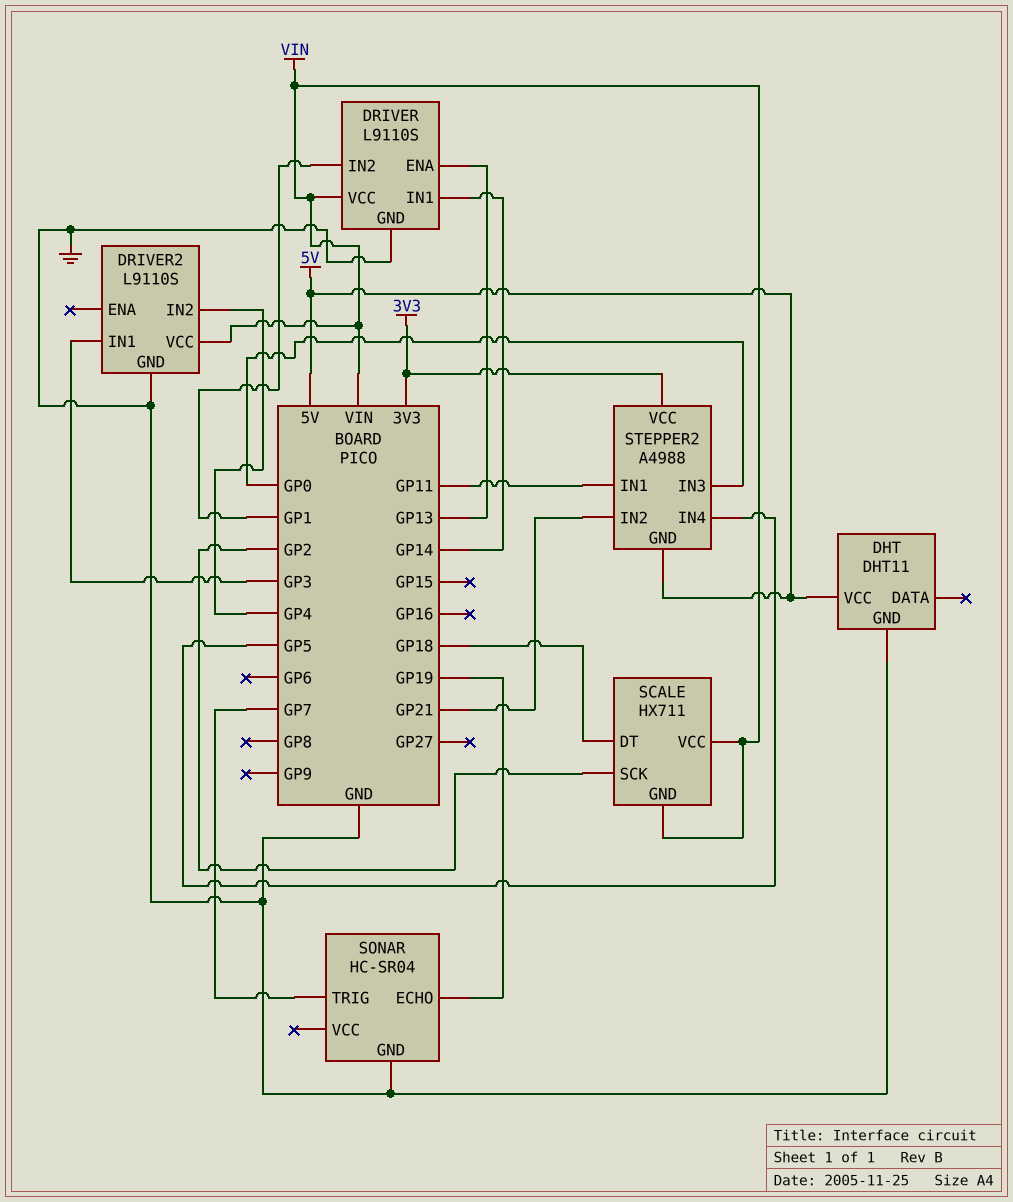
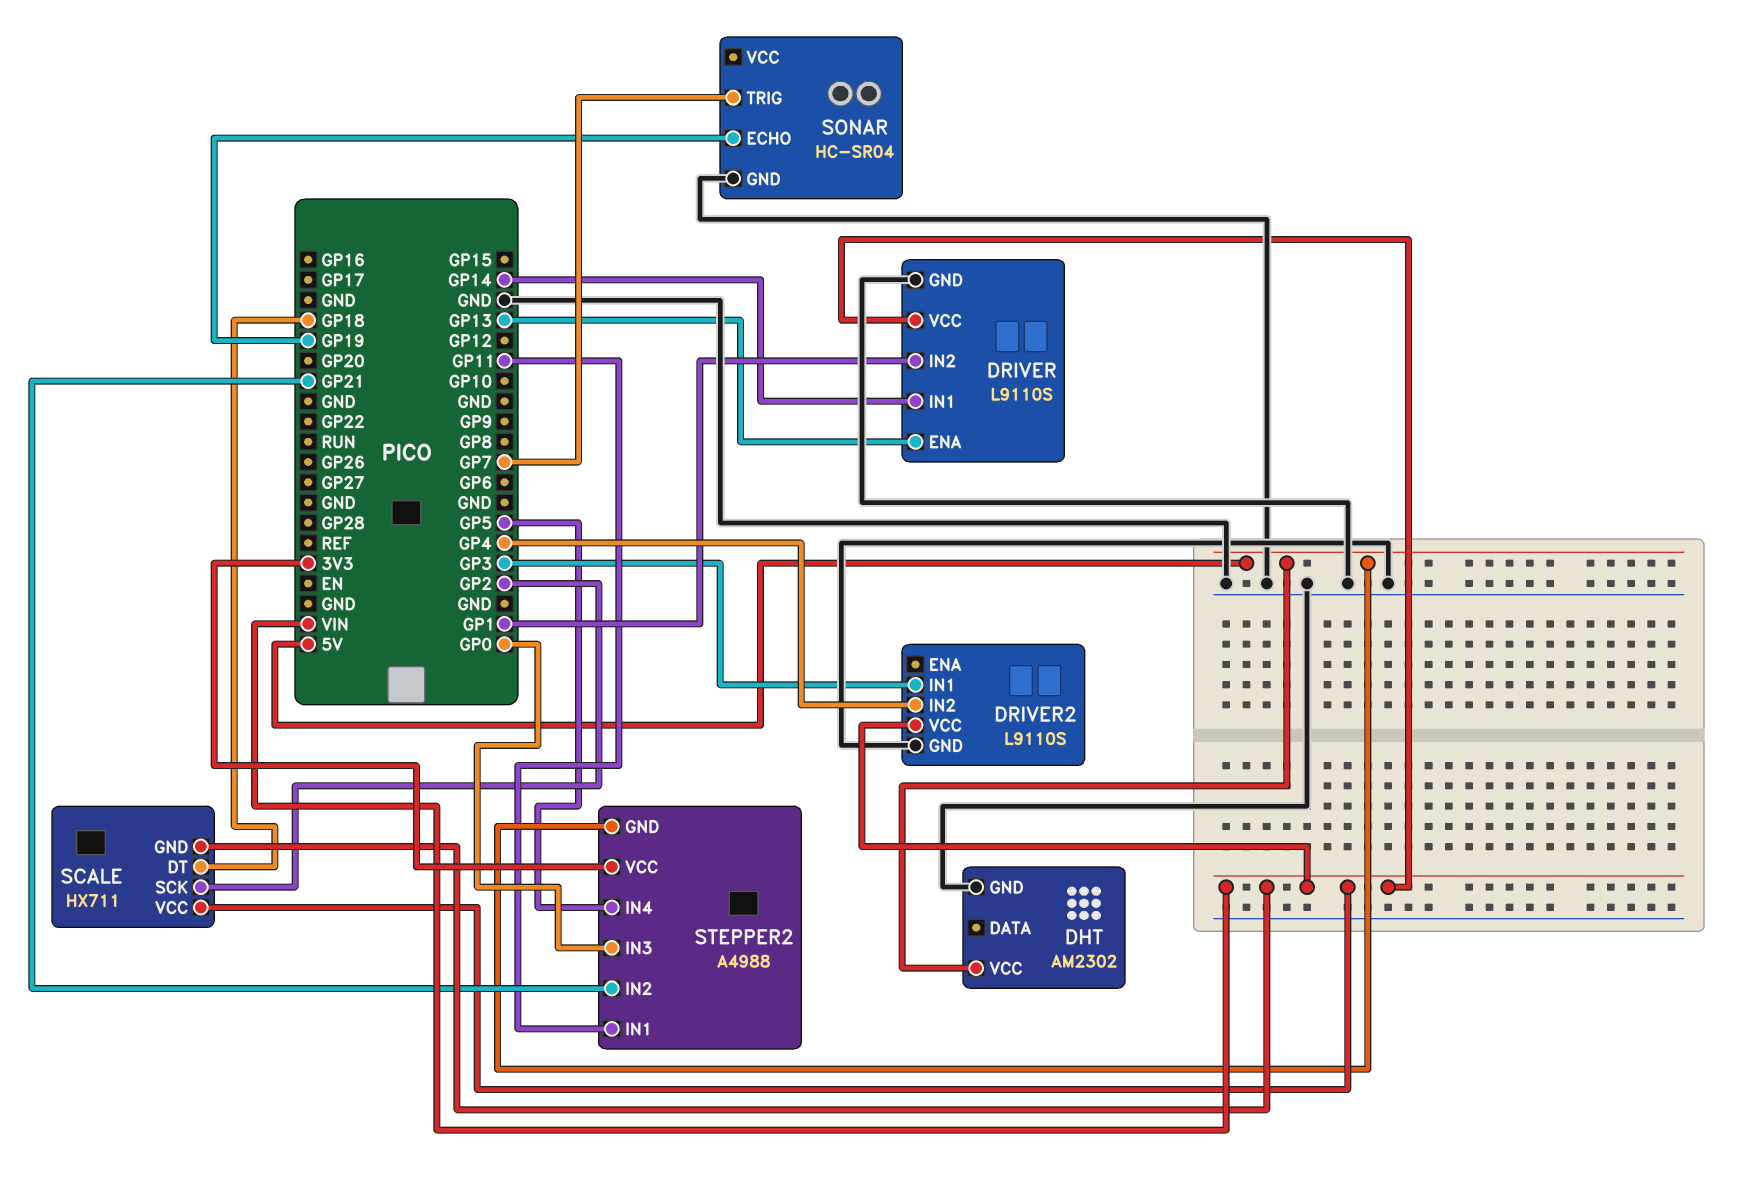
DHT: DHT11 -> AM2302

